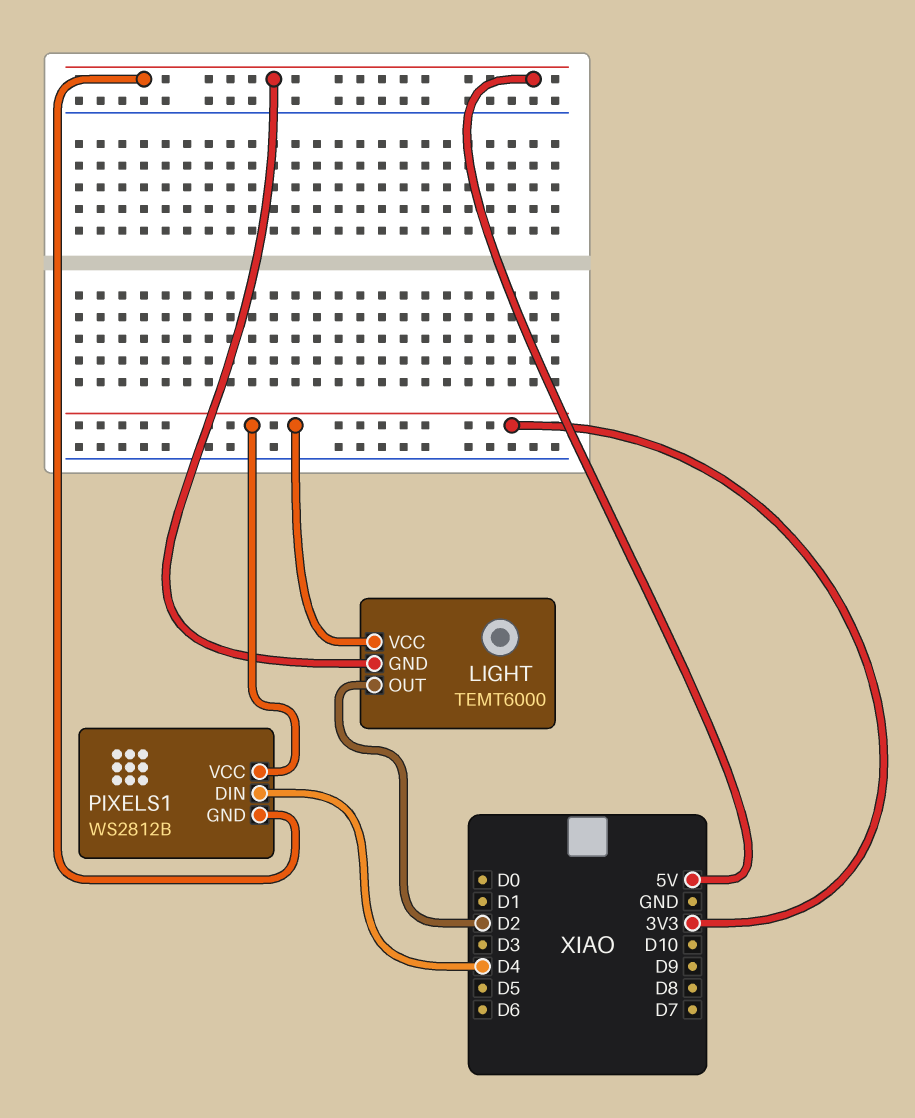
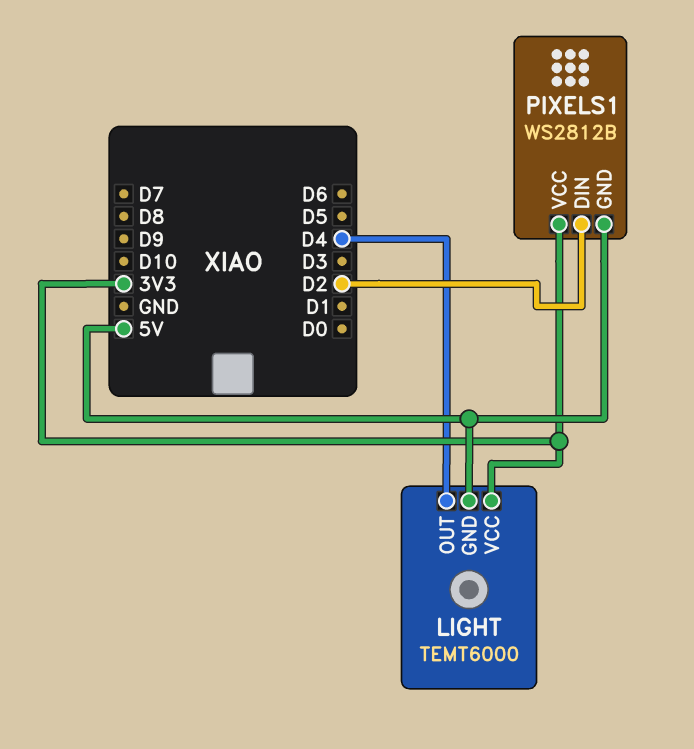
LIGHT pin OUT: D2 -> D4
PIXELS1 pin DIN: D4 -> D2

